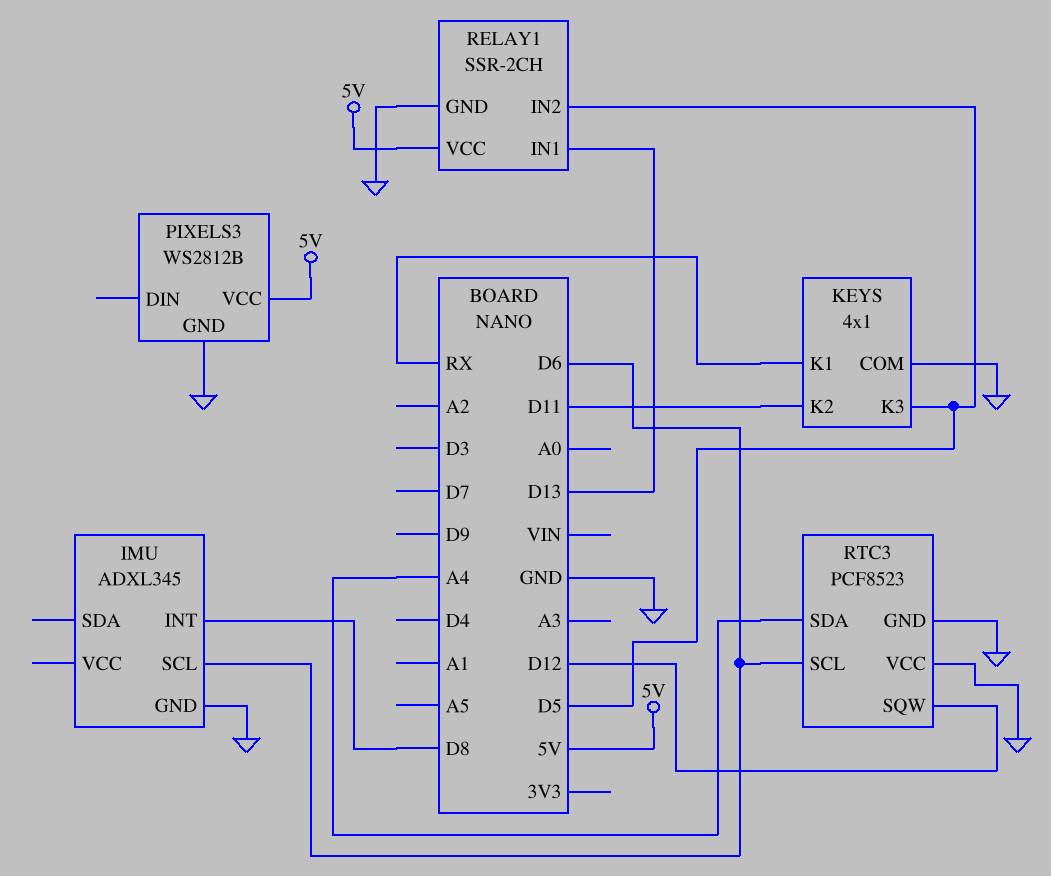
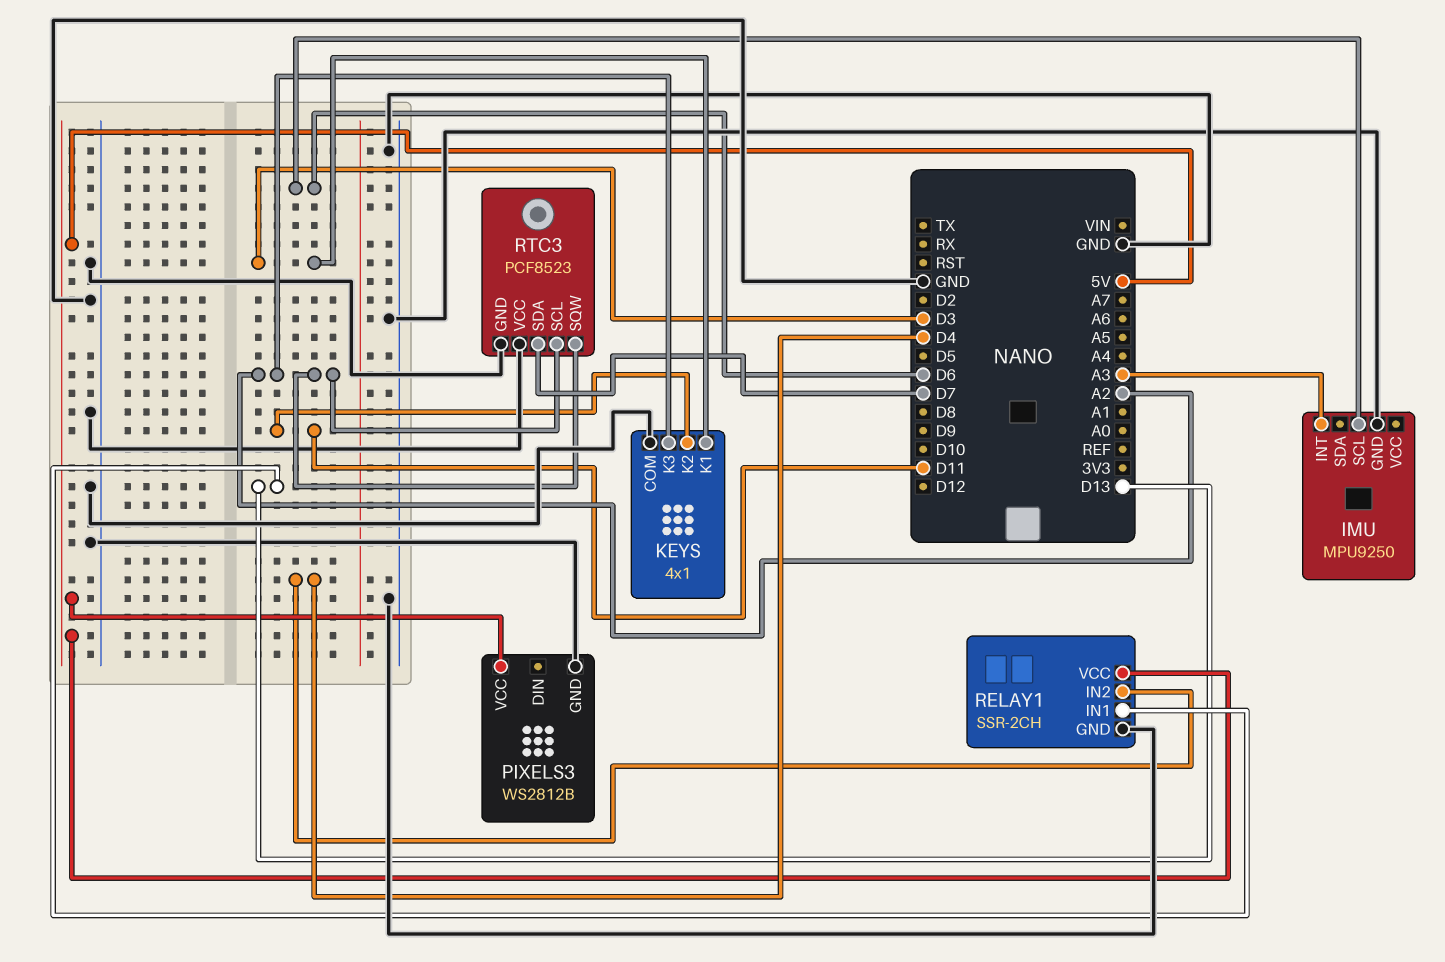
IMU: ADXL345 -> MPU9250
IMU pin INT: D8 -> A3
KEYS pin K1: RX -> D3
KEYS pin K3: D5 -> A2
RELAY1 pin IN2: D5 -> D4
RTC3 pin SCL: D6 -> A2
RTC3 pin SDA: A4 -> D7
RTC3 pin SQW: D12 -> A2

